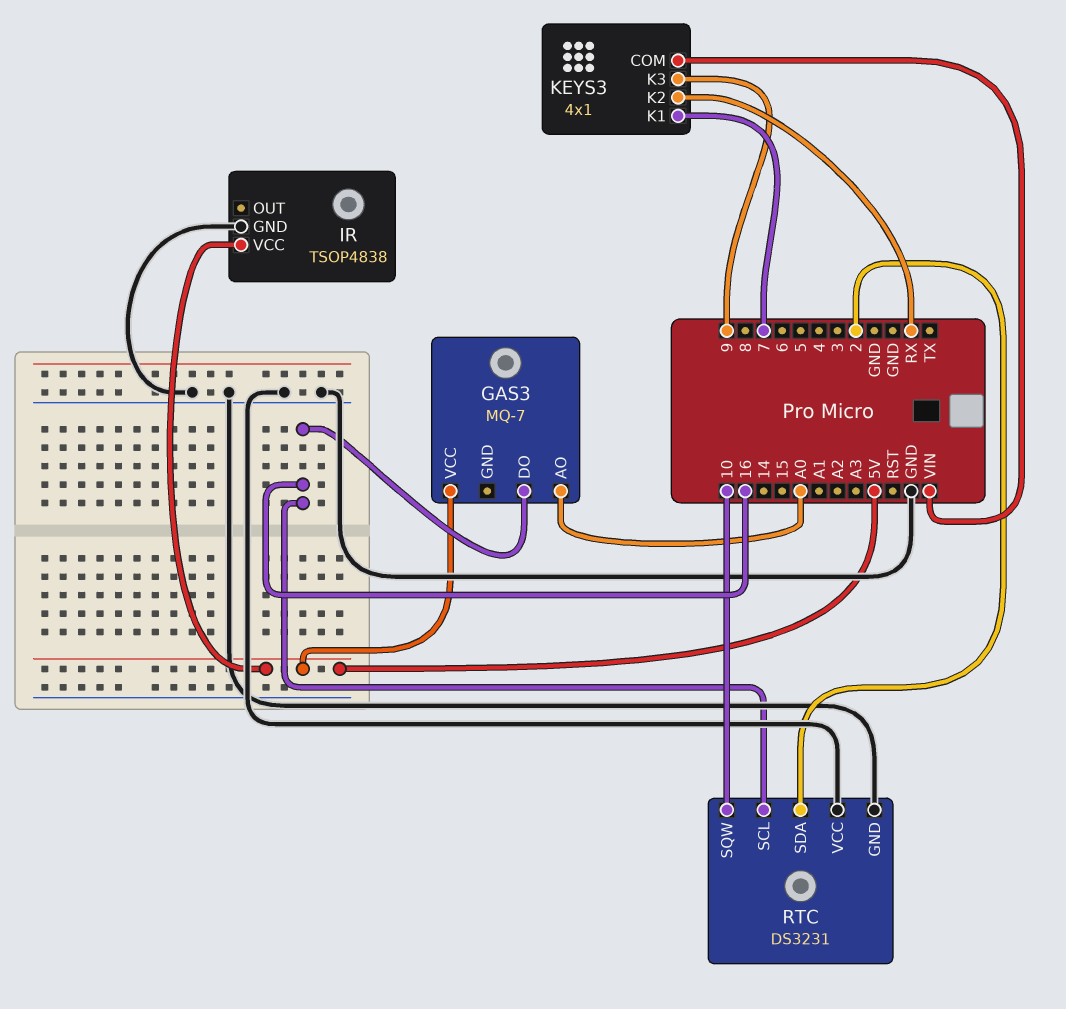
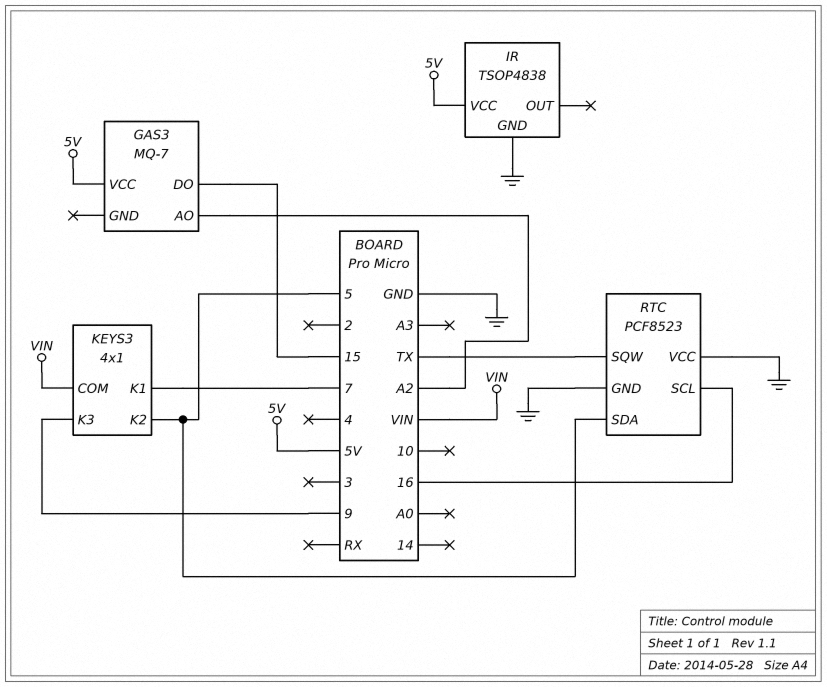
GAS3 pin AO: A0 -> A2
GAS3 pin DO: 16 -> 15
KEYS3 pin K2: RX -> 5
RTC: DS3231 -> PCF8523
RTC pin SDA: 2 -> 5
RTC pin SQW: 10 -> TX

